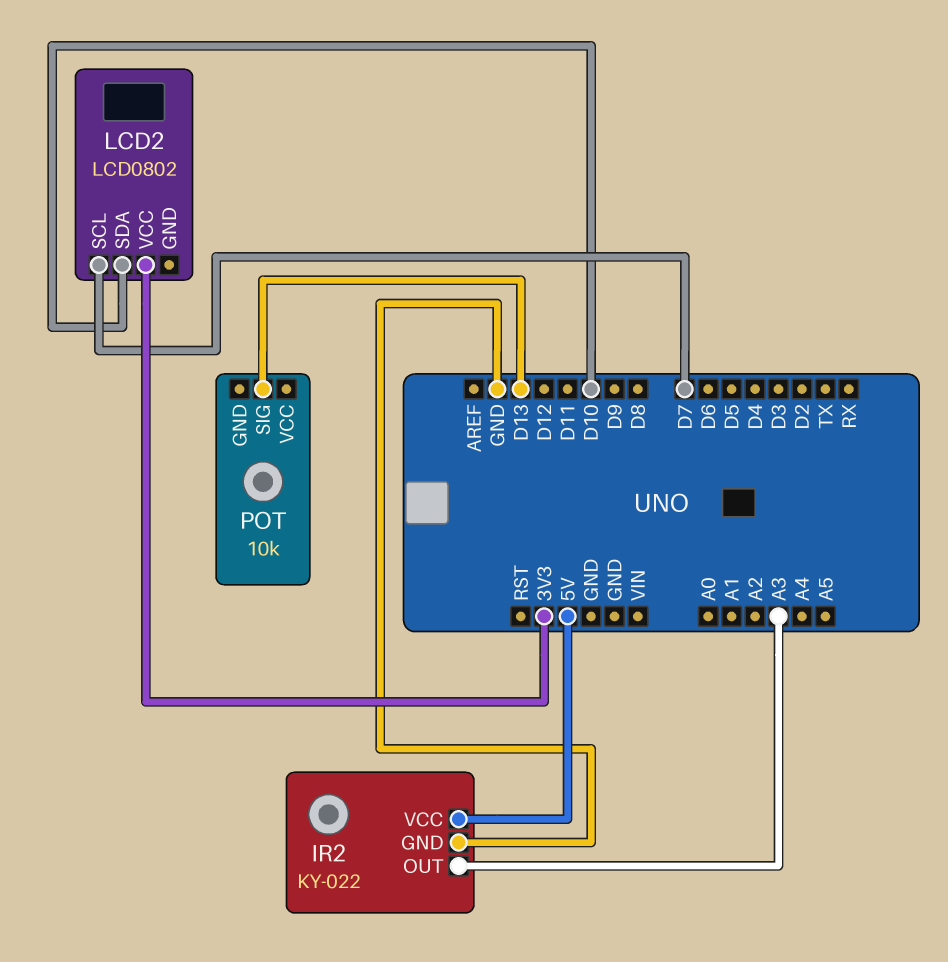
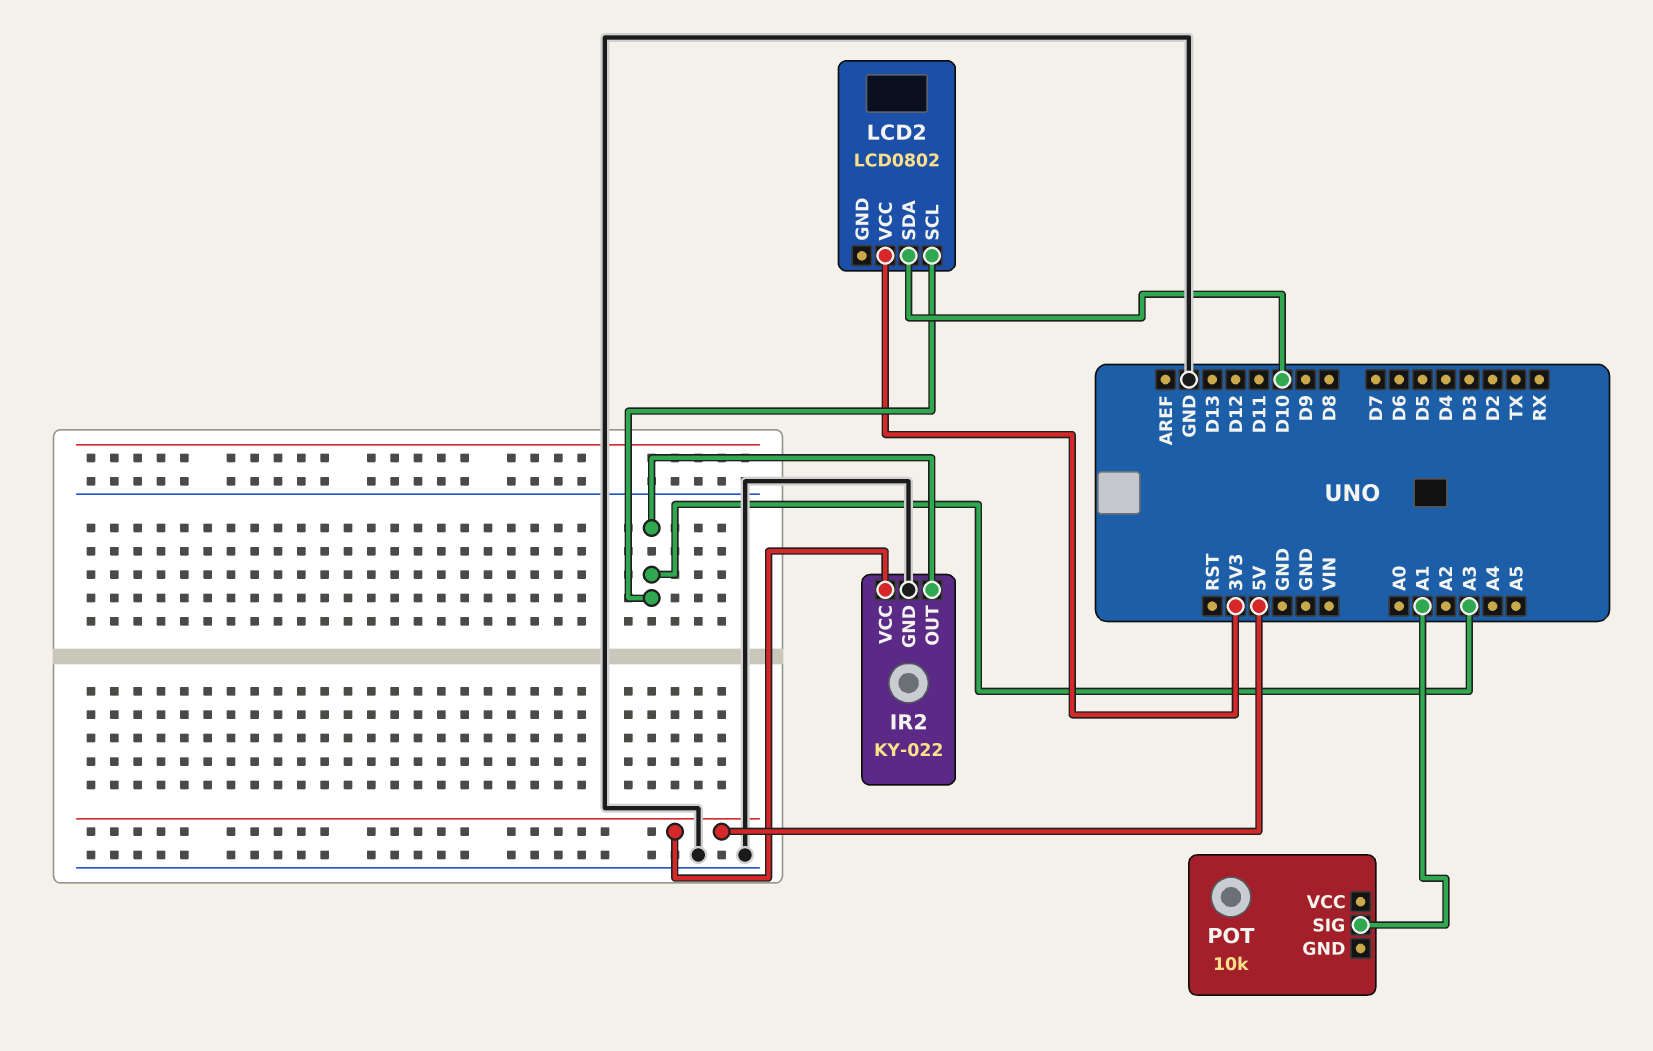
LCD2 pin SCL: D7 -> A3
POT pin SIG: D13 -> A1

